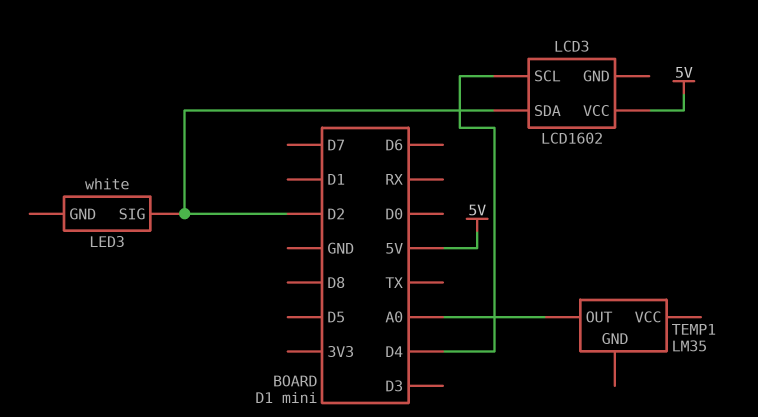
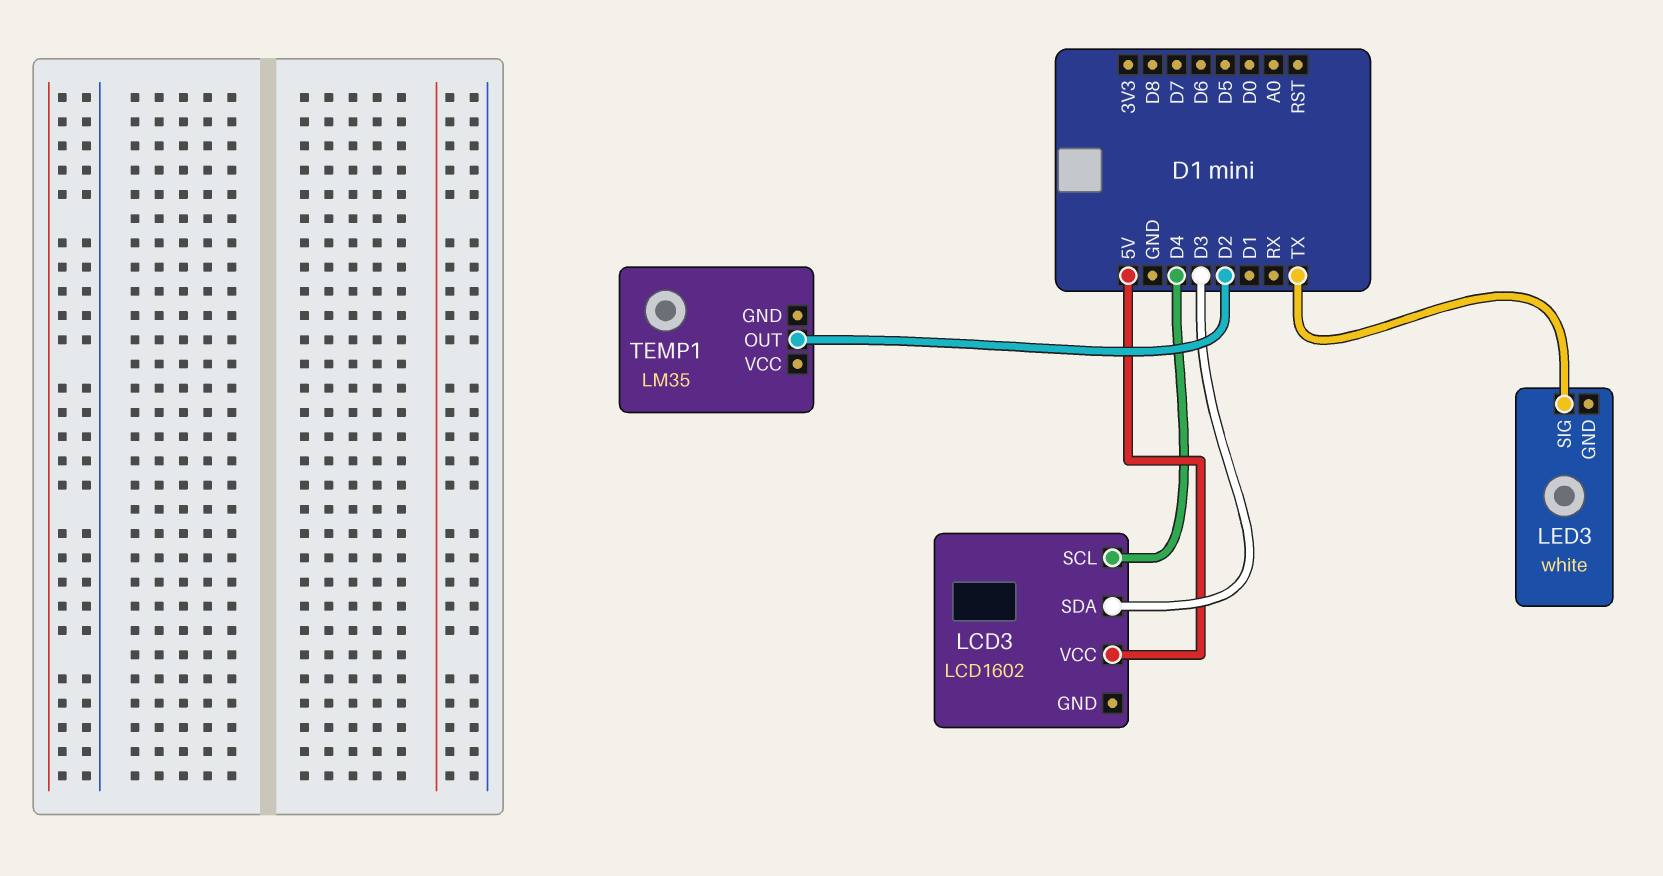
LCD3 pin SDA: D2 -> D3
LED3 pin SIG: D2 -> TX
TEMP1 pin OUT: A0 -> D2

